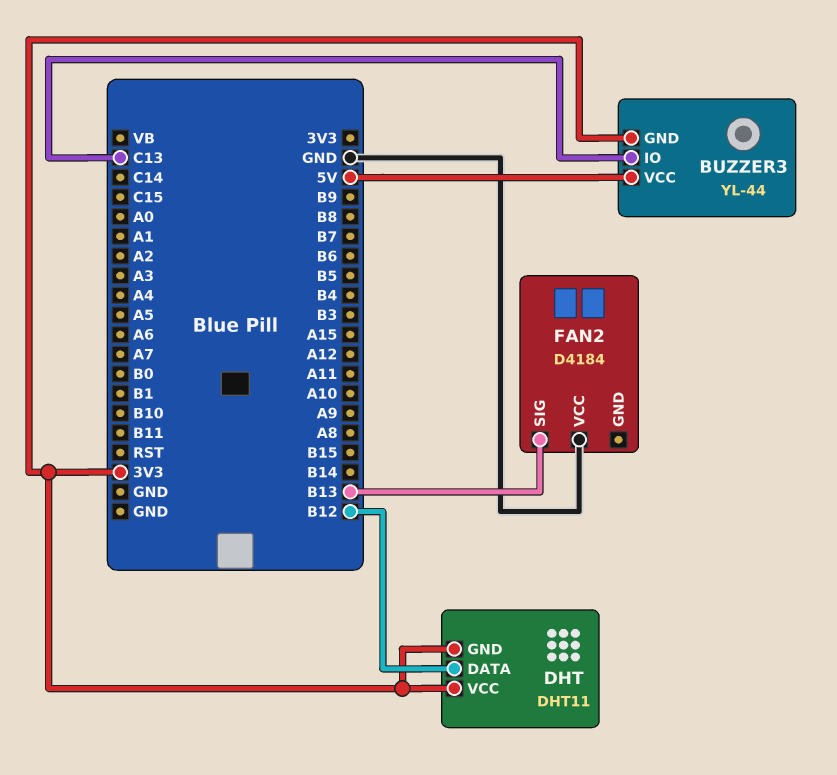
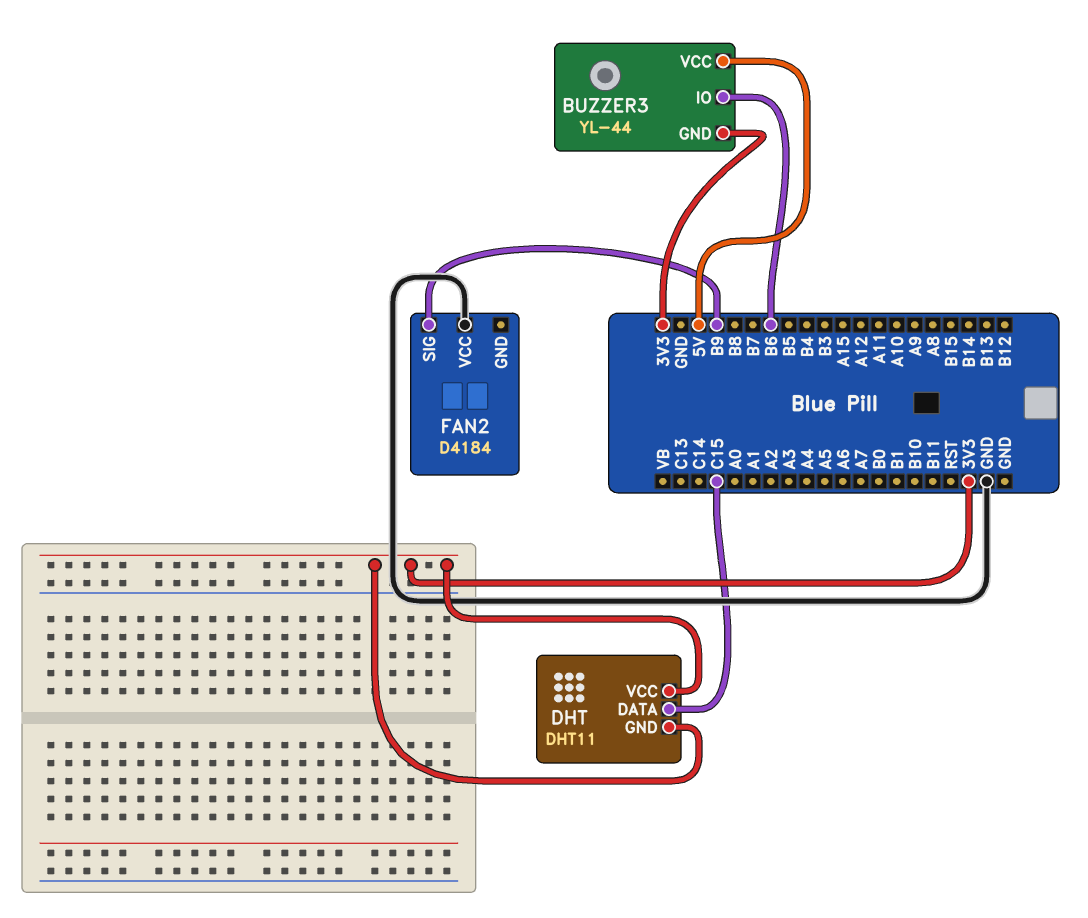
BUZZER3 pin IO: C13 -> B6
DHT pin DATA: B12 -> C15
FAN2 pin SIG: B13 -> B9

